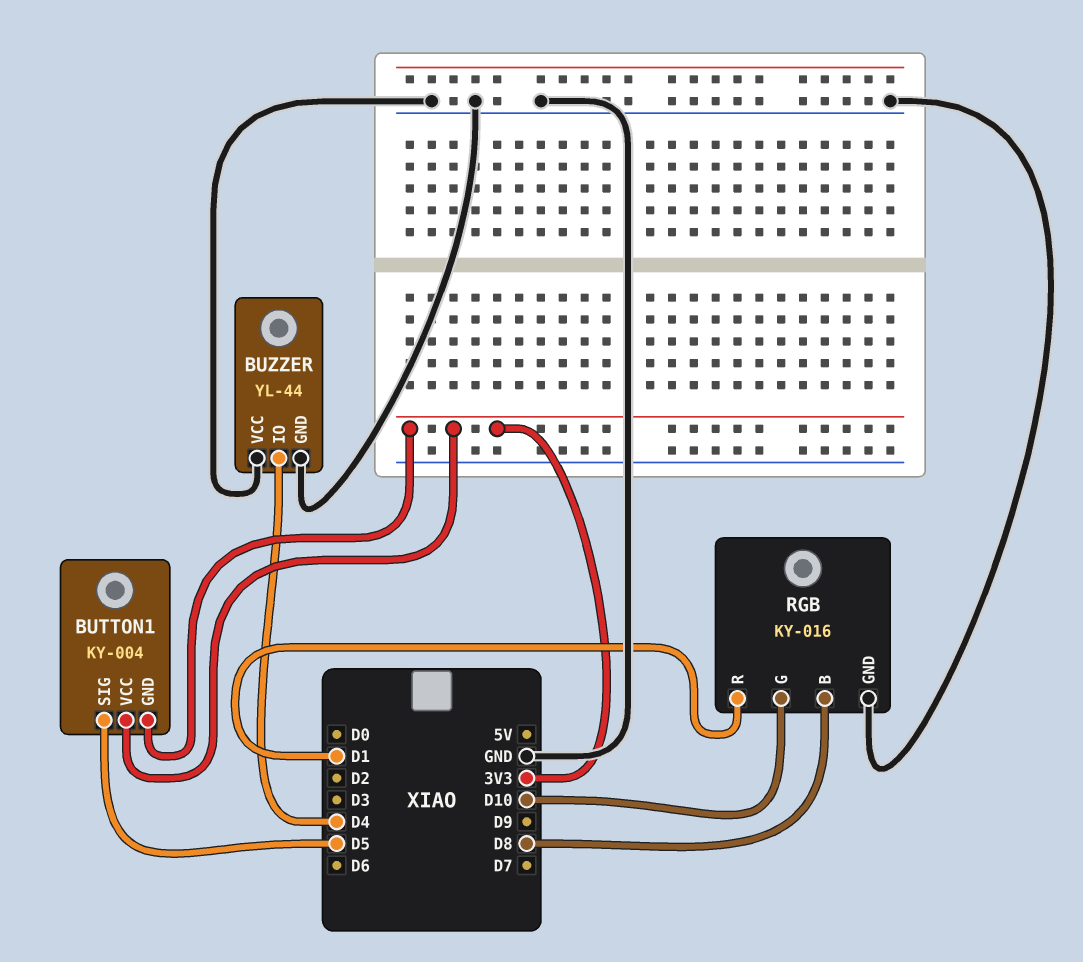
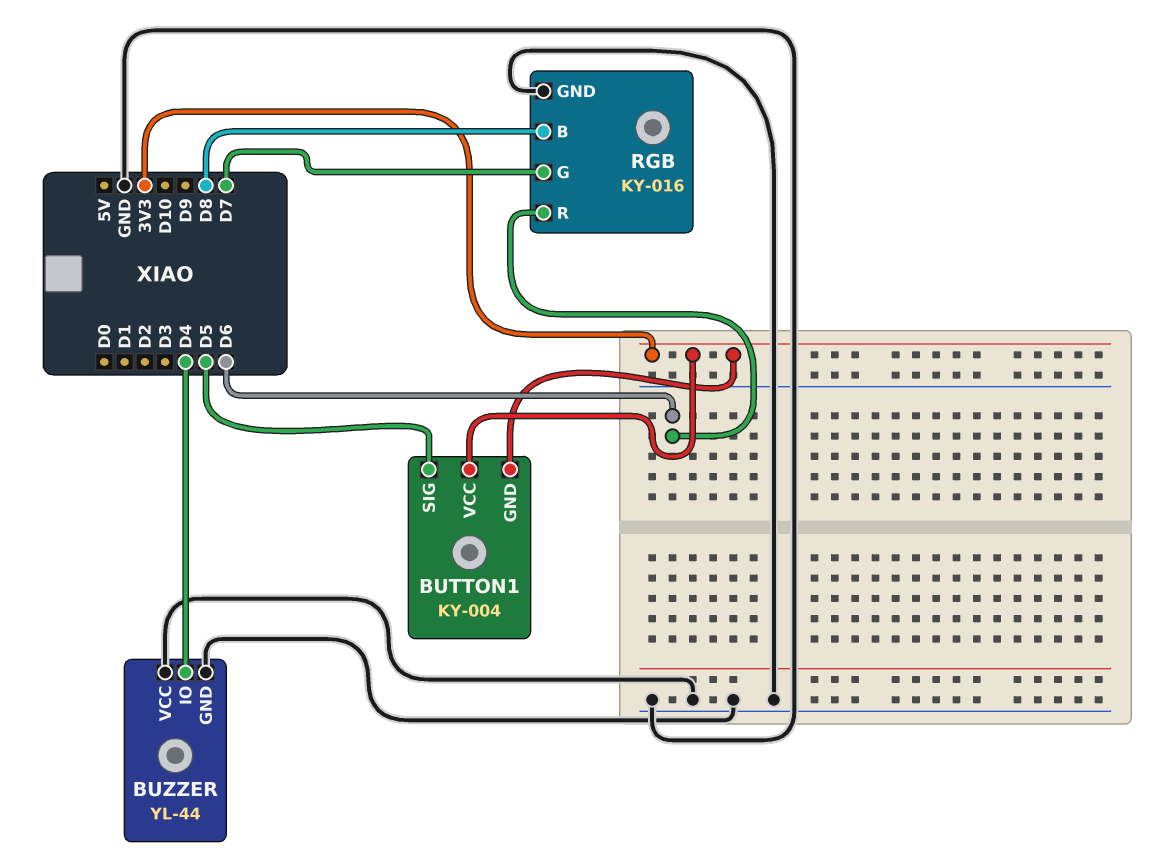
RGB pin G: D10 -> D7
RGB pin R: D1 -> D6

